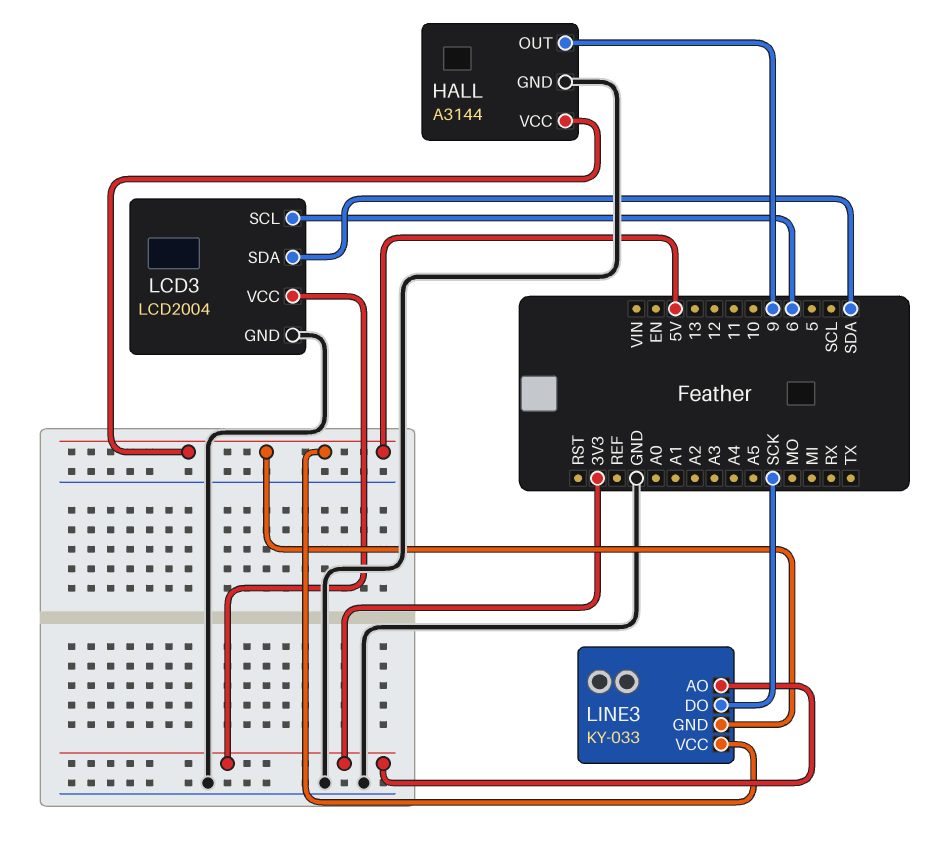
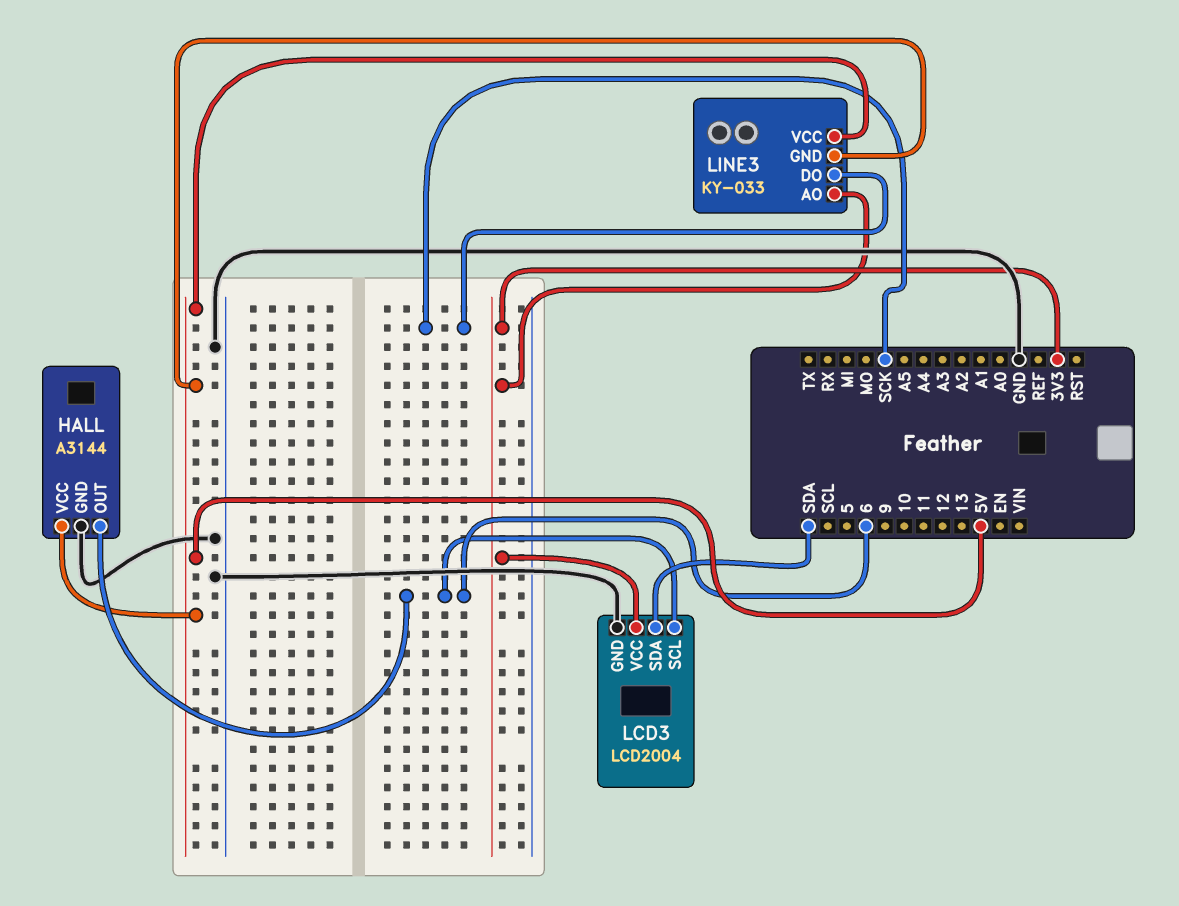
HALL pin OUT: 9 -> 6

